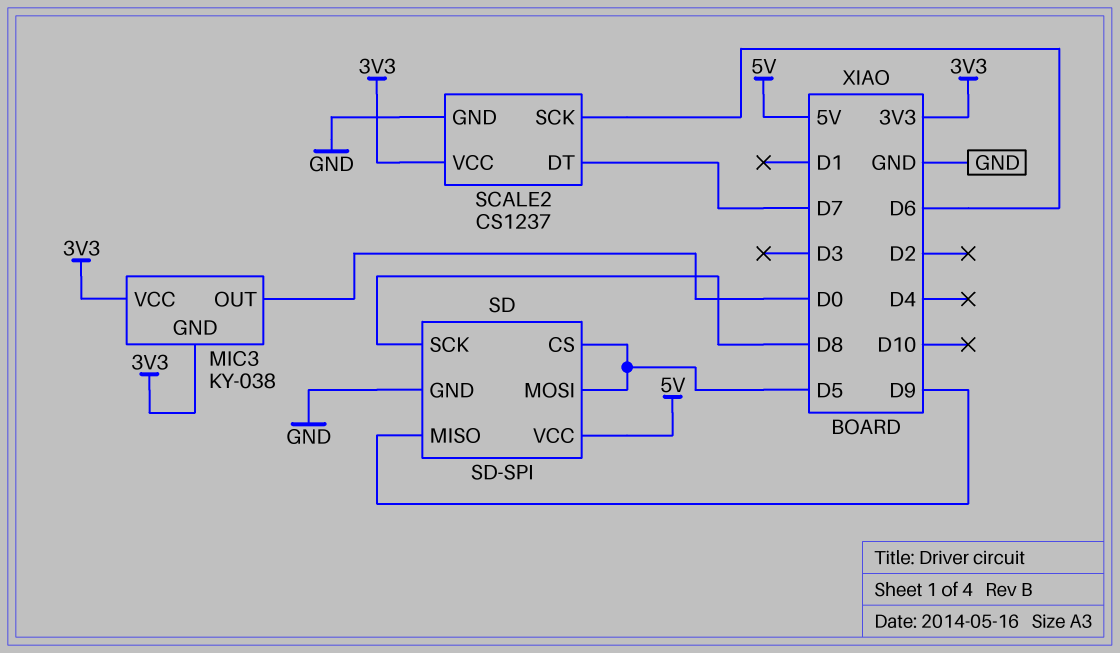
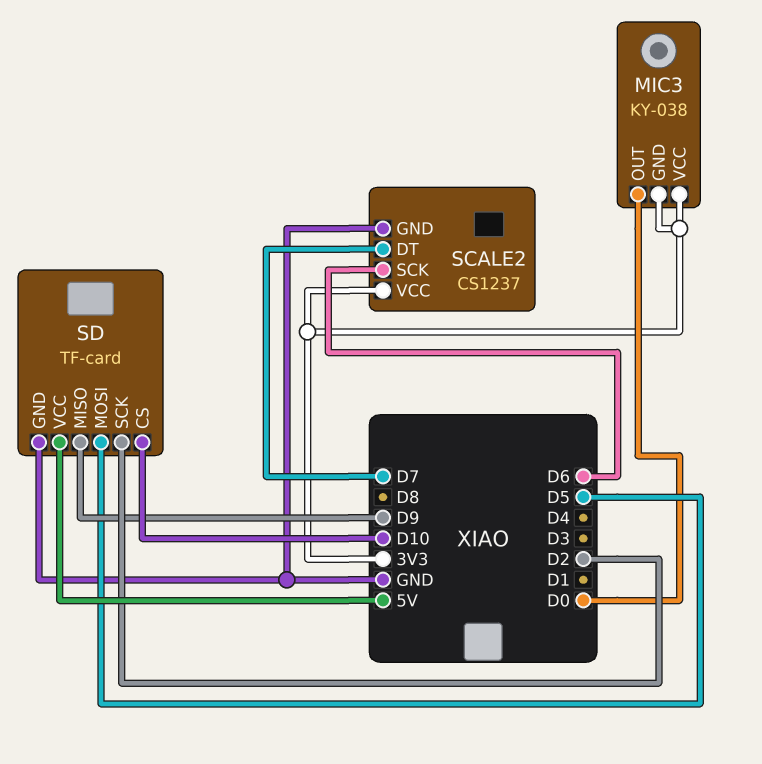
SD: SD-SPI -> TF-card
SD pin CS: D5 -> D10
SD pin SCK: D8 -> D2

